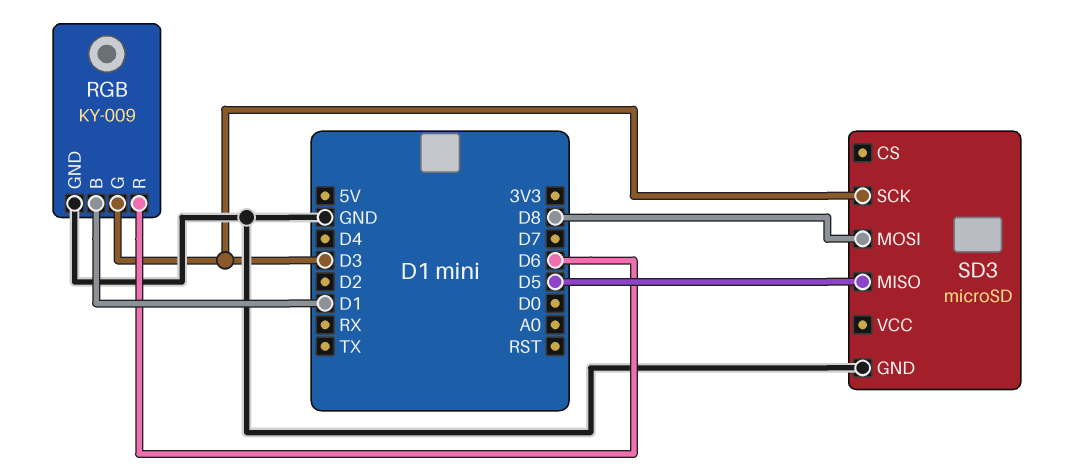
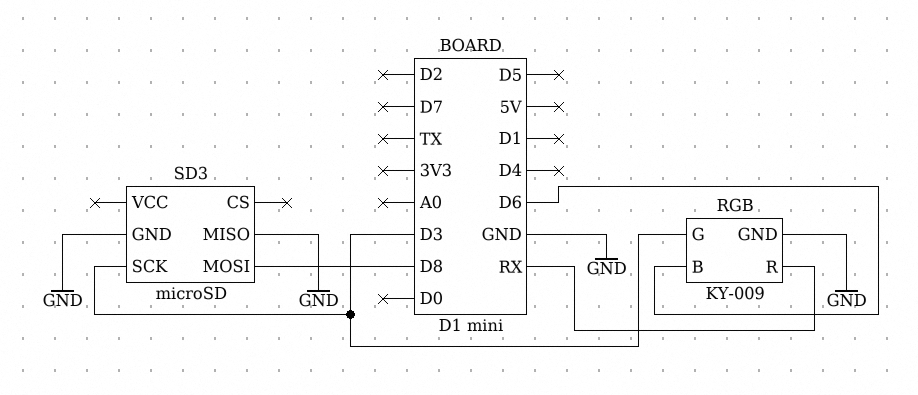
RGB pin B: D1 -> D6
RGB pin R: D6 -> RX
SD3 pin MISO: D5 -> GND

